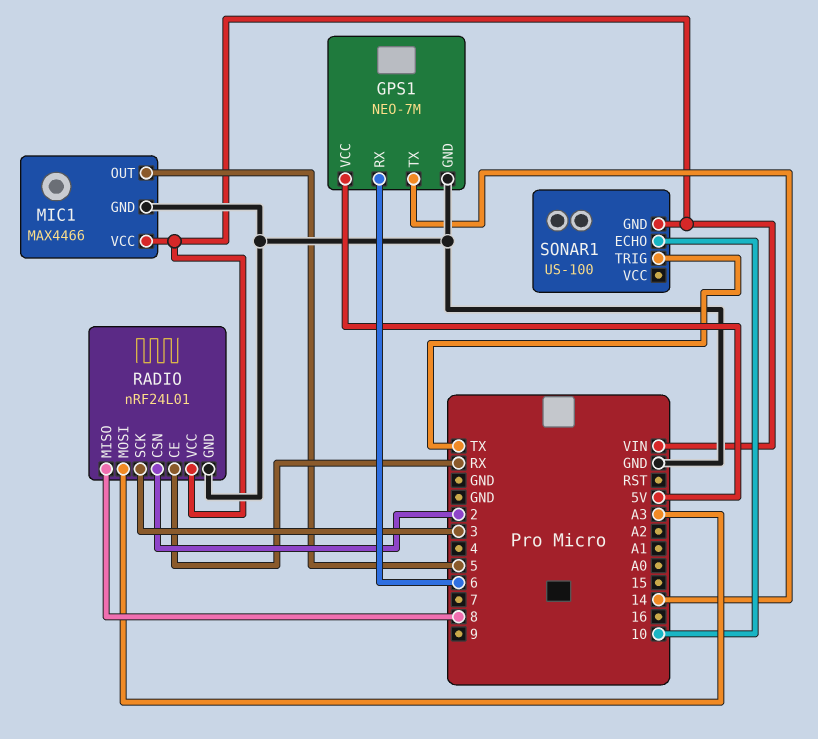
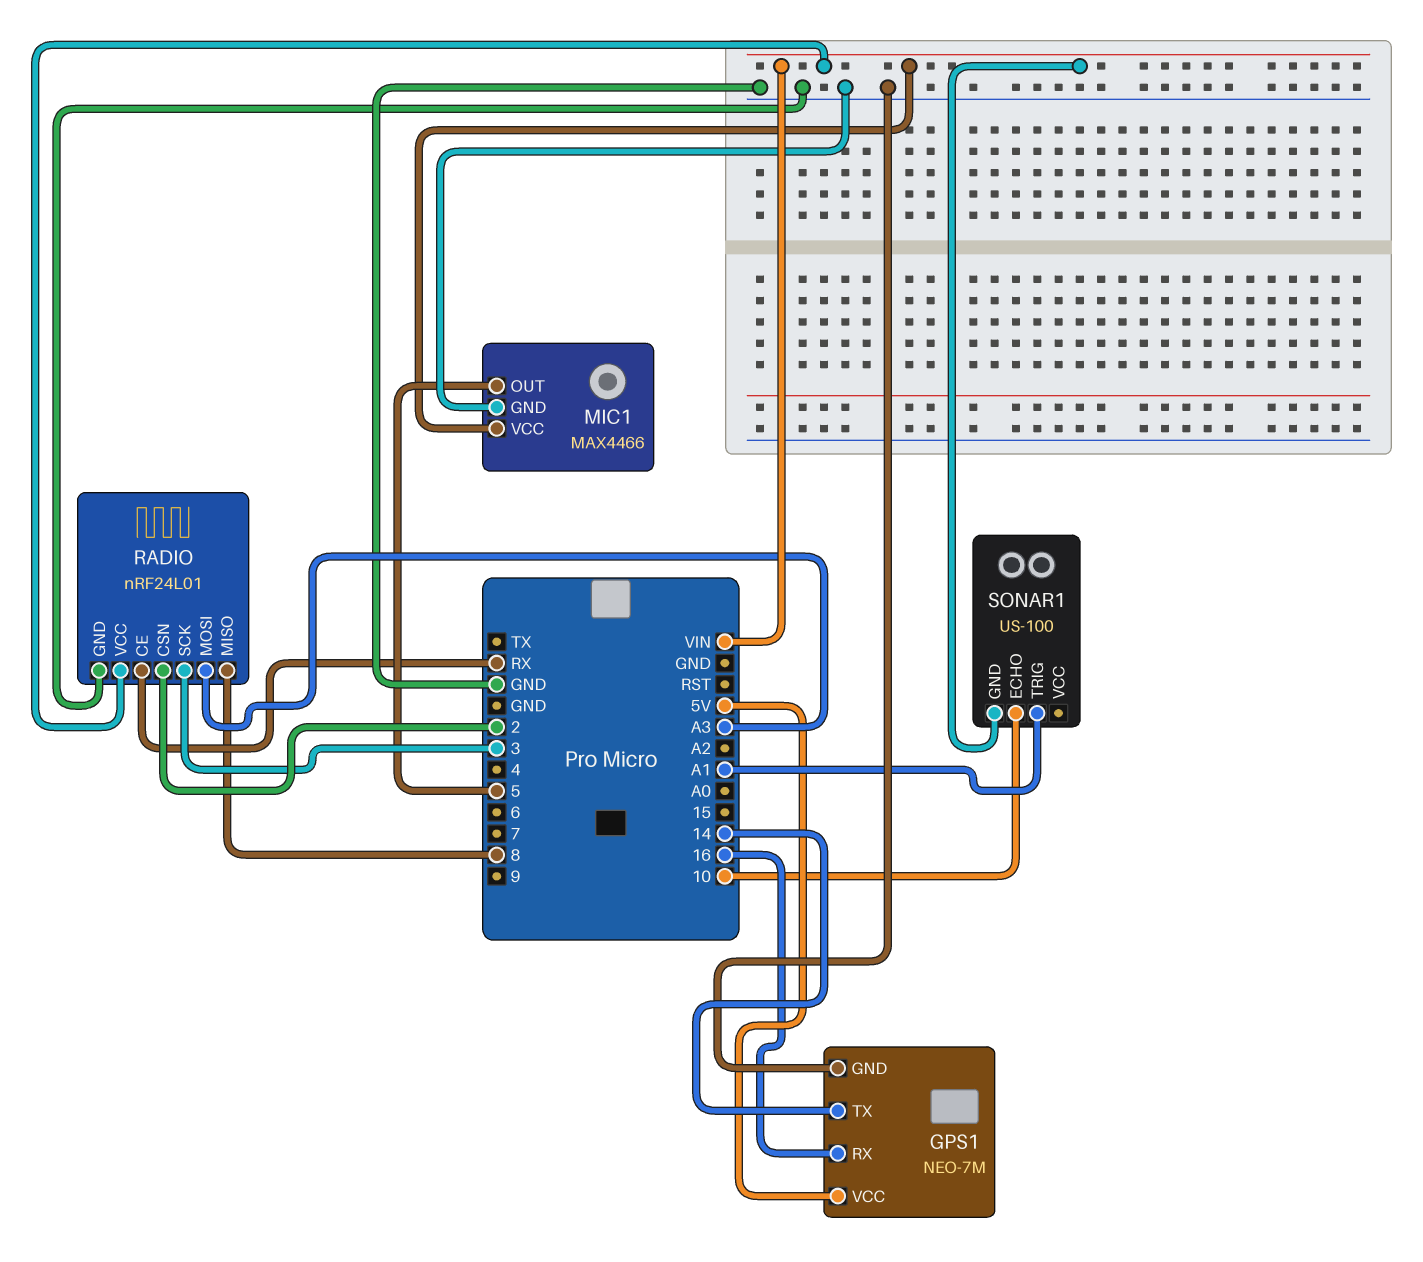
GPS1 pin RX: 6 -> 16
SONAR1 pin TRIG: TX -> A1

